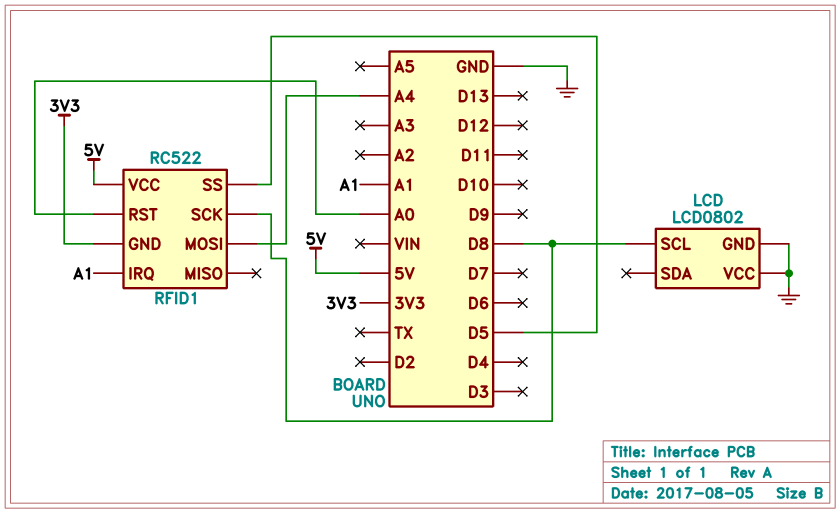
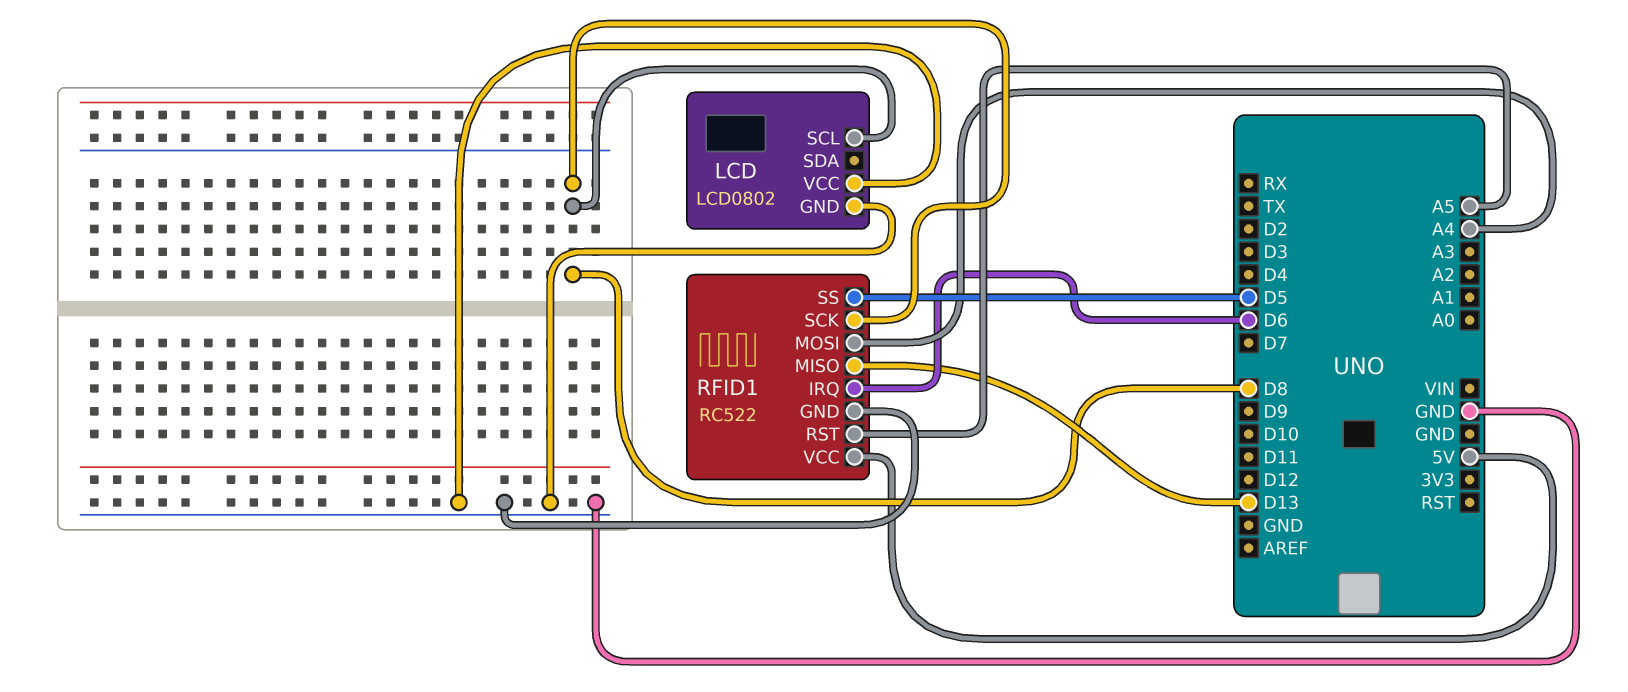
RFID1 pin GND: 3V3 -> GND
RFID1 pin IRQ: A1 -> D6
RFID1 pin MISO: none -> D13
RFID1 pin RST: A0 -> A5

